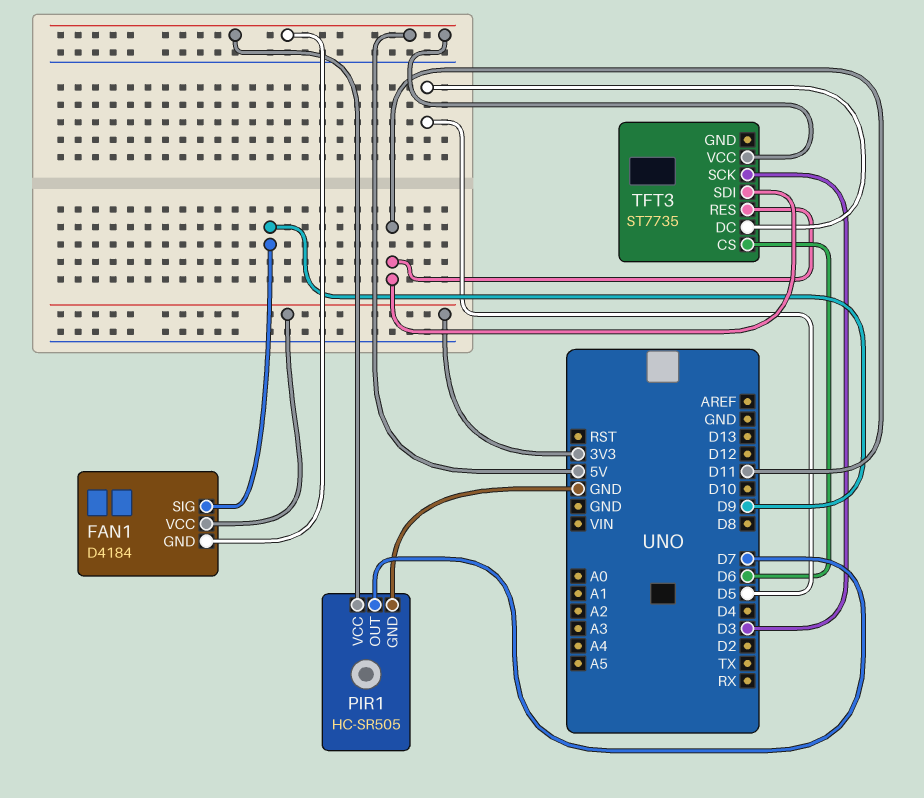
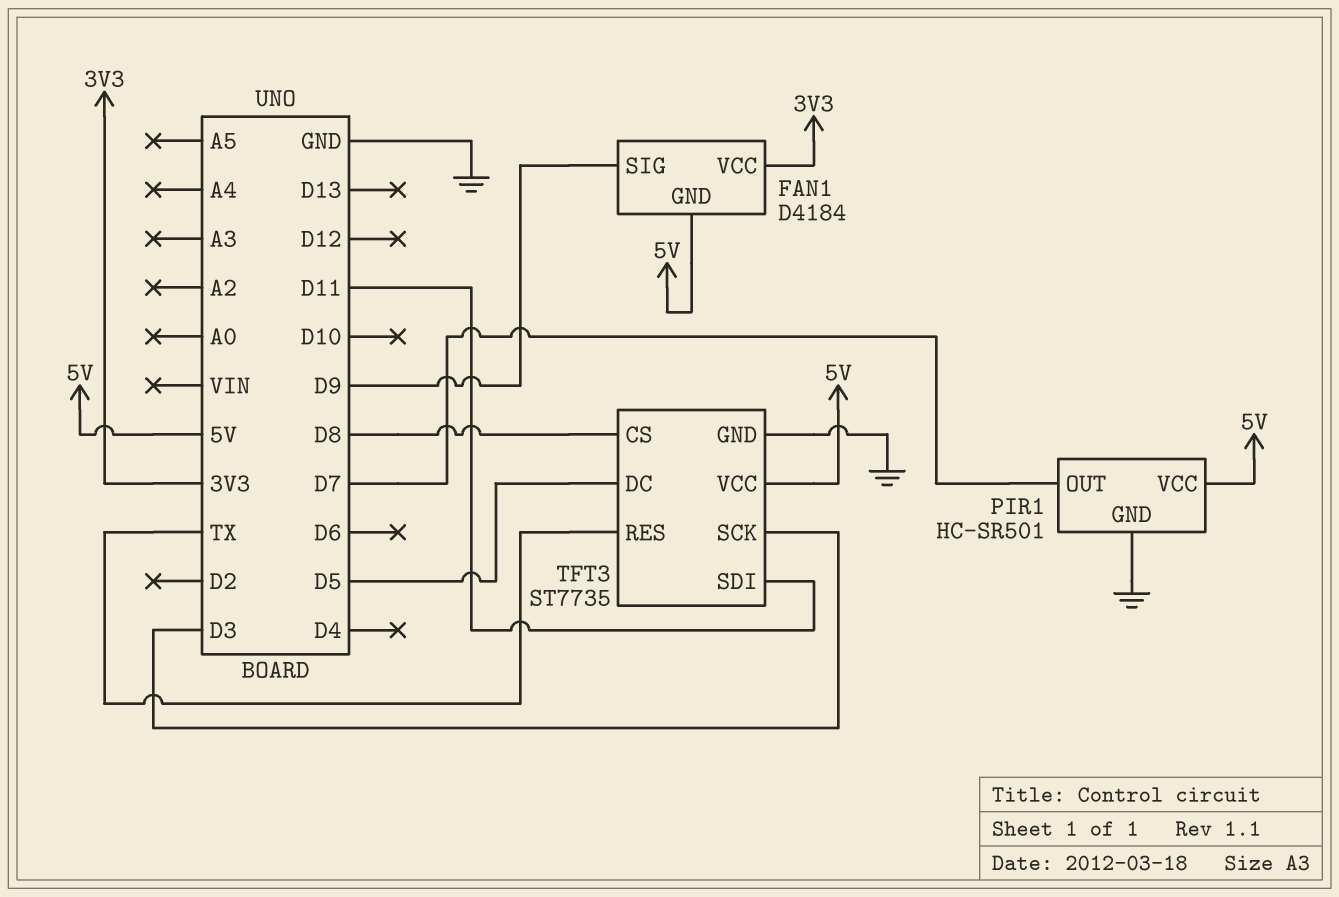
PIR1: HC-SR505 -> HC-SR501
TFT3 pin CS: D6 -> D8
TFT3 pin GND: none -> GND
TFT3 pin RES: D11 -> TX

